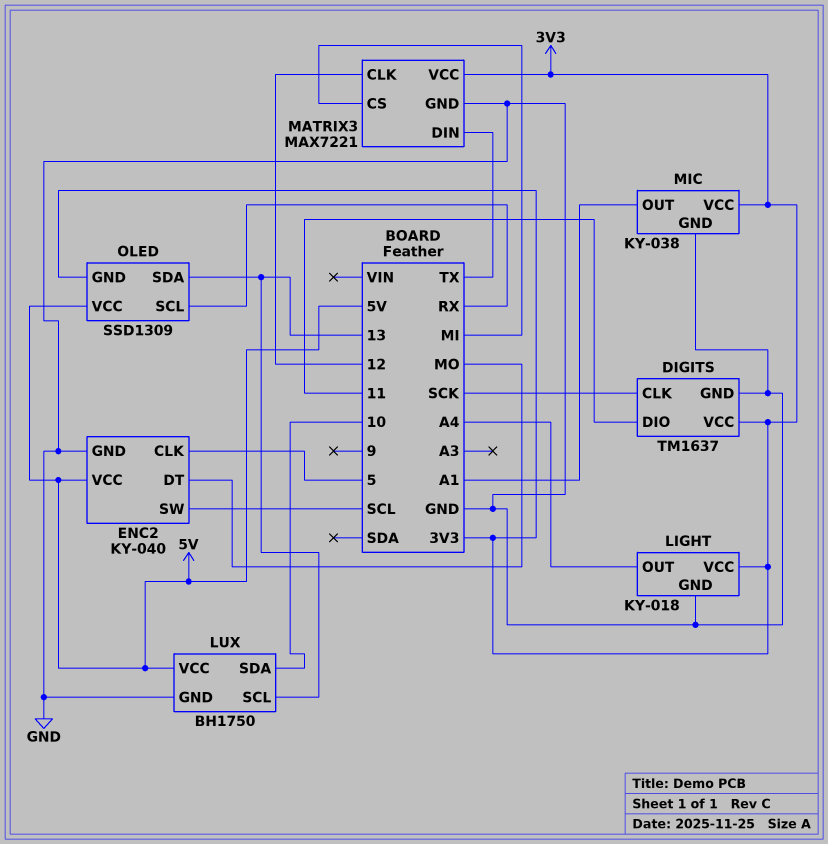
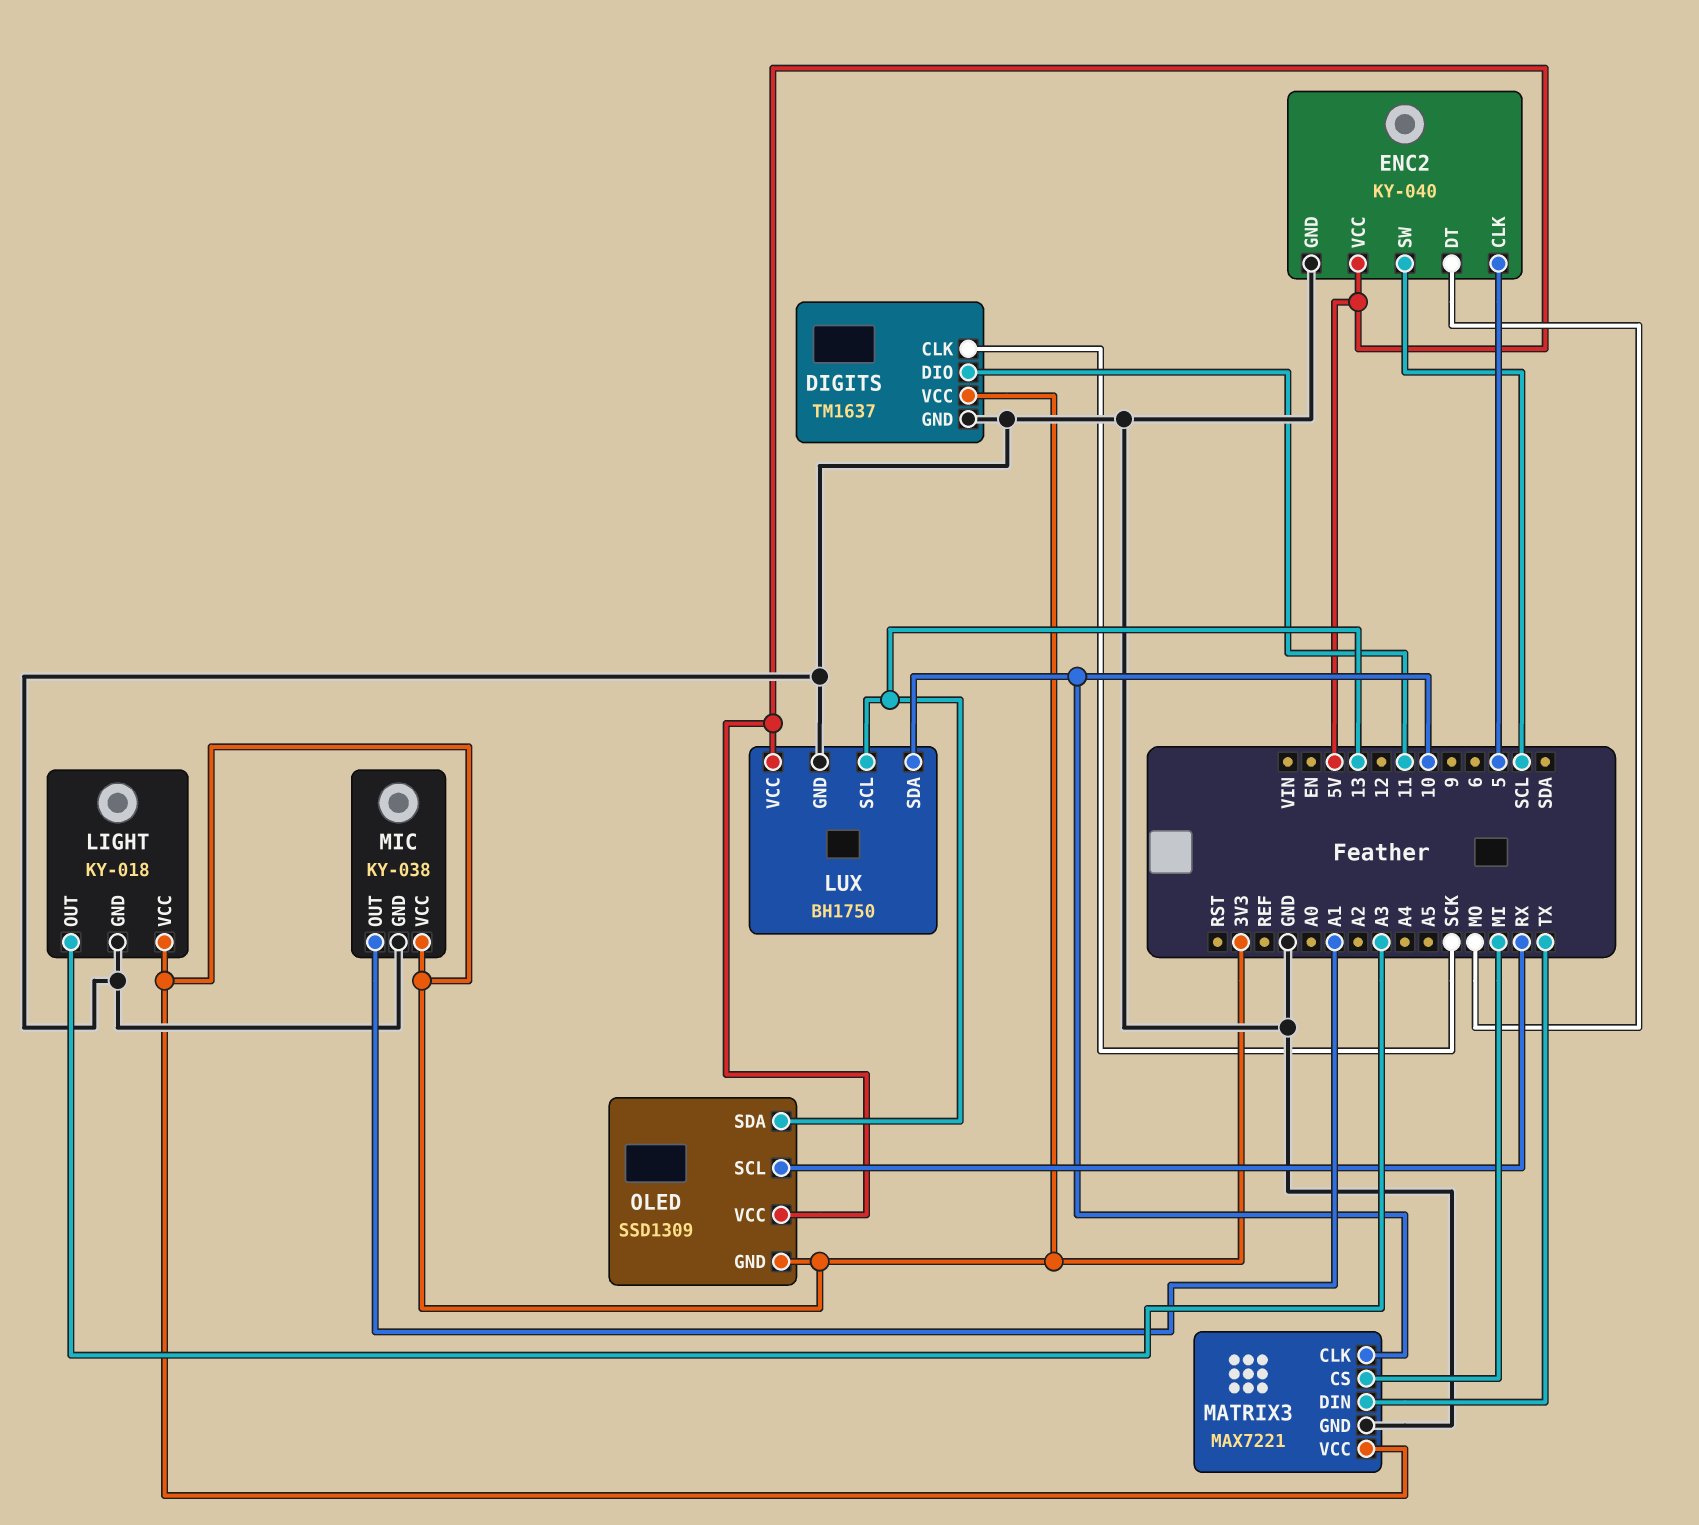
LIGHT pin OUT: A4 -> A3
MATRIX3 pin CLK: 12 -> 10

